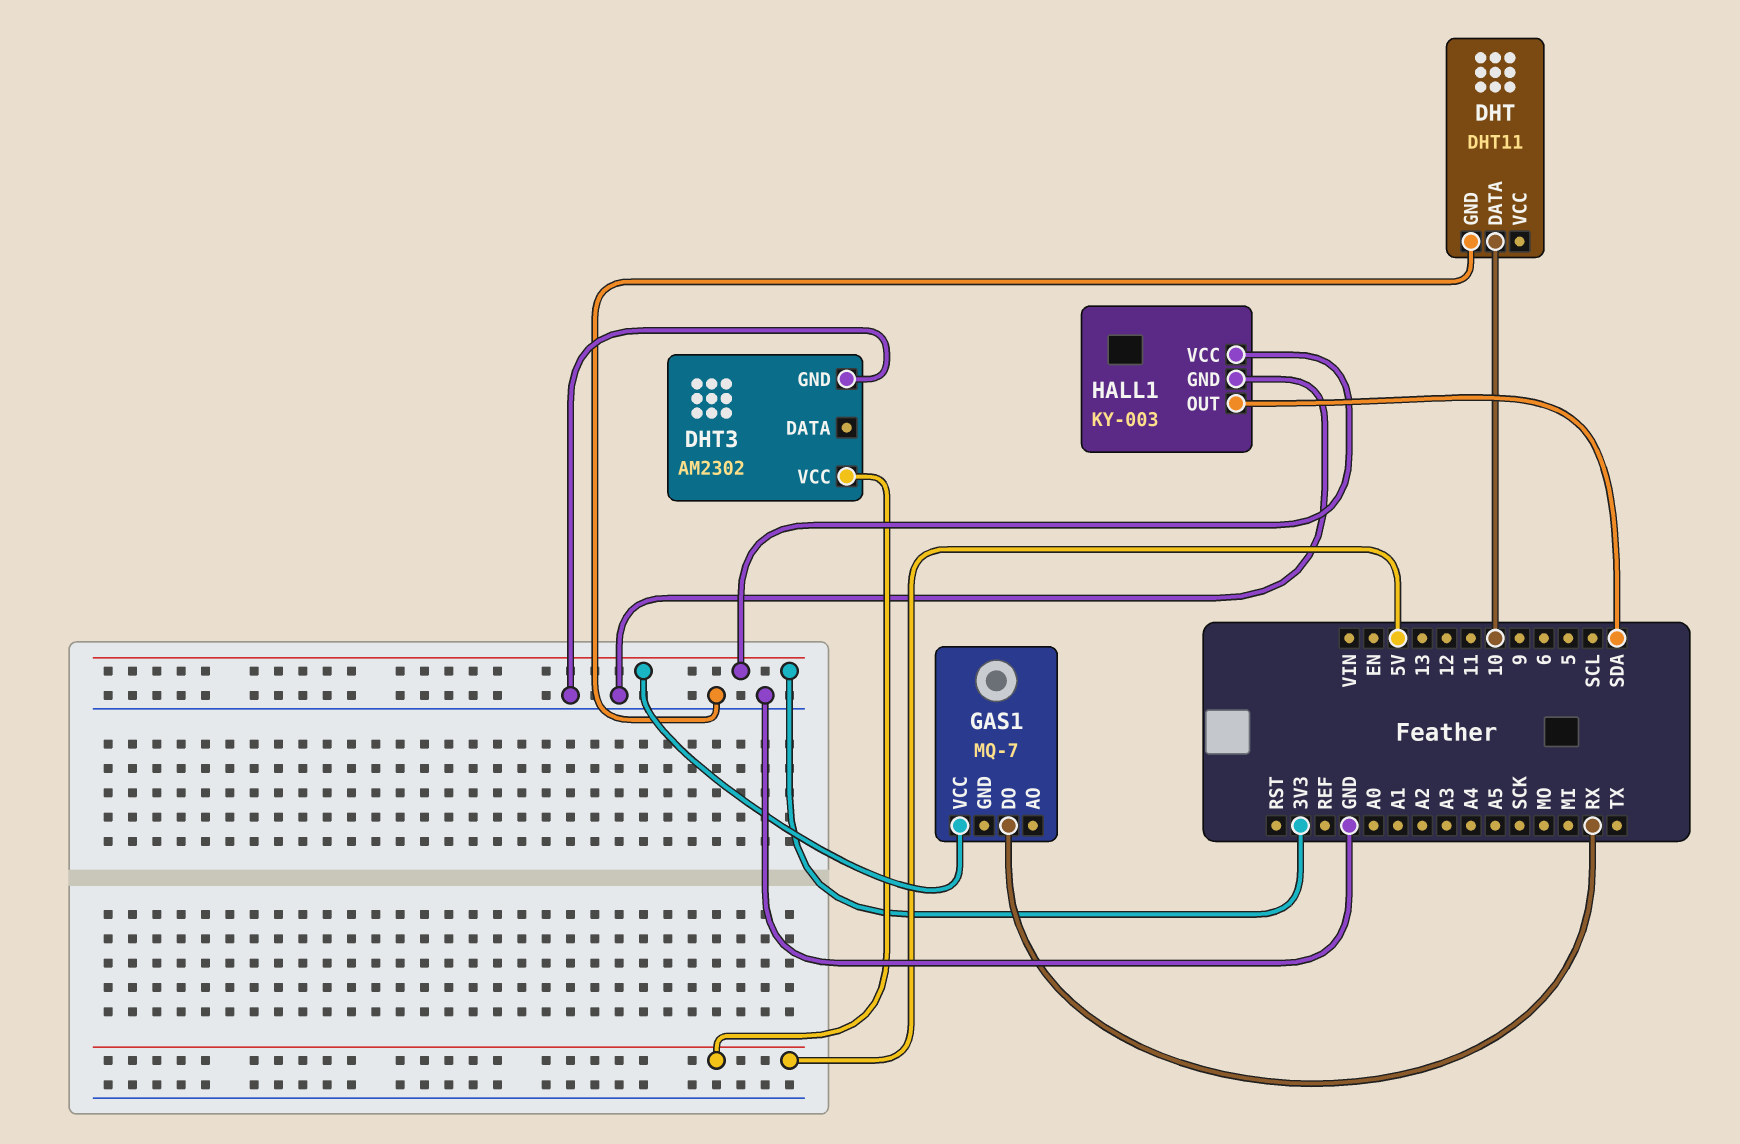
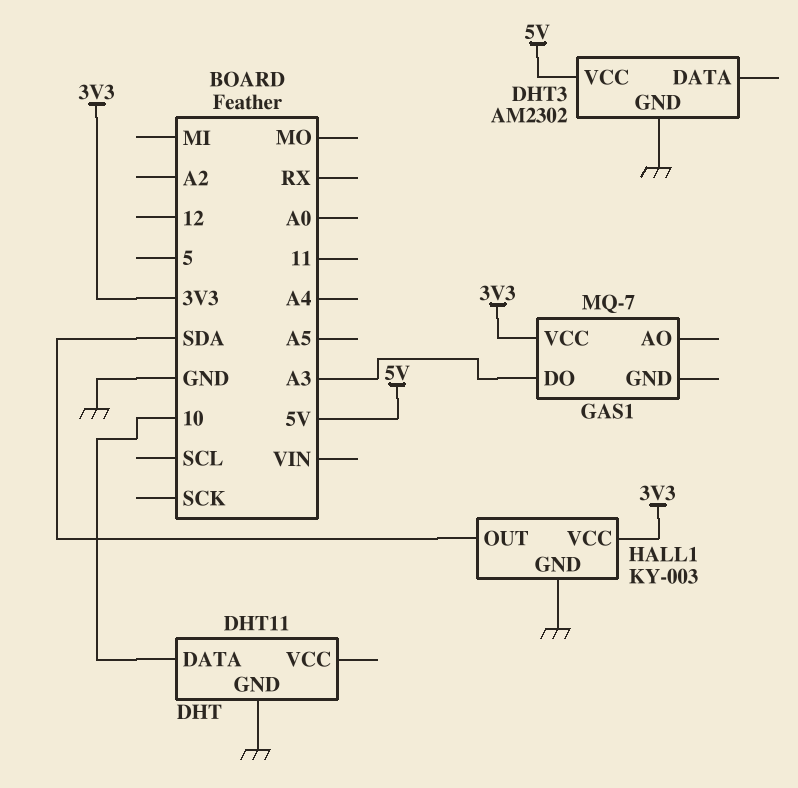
GAS1 pin DO: RX -> A3

